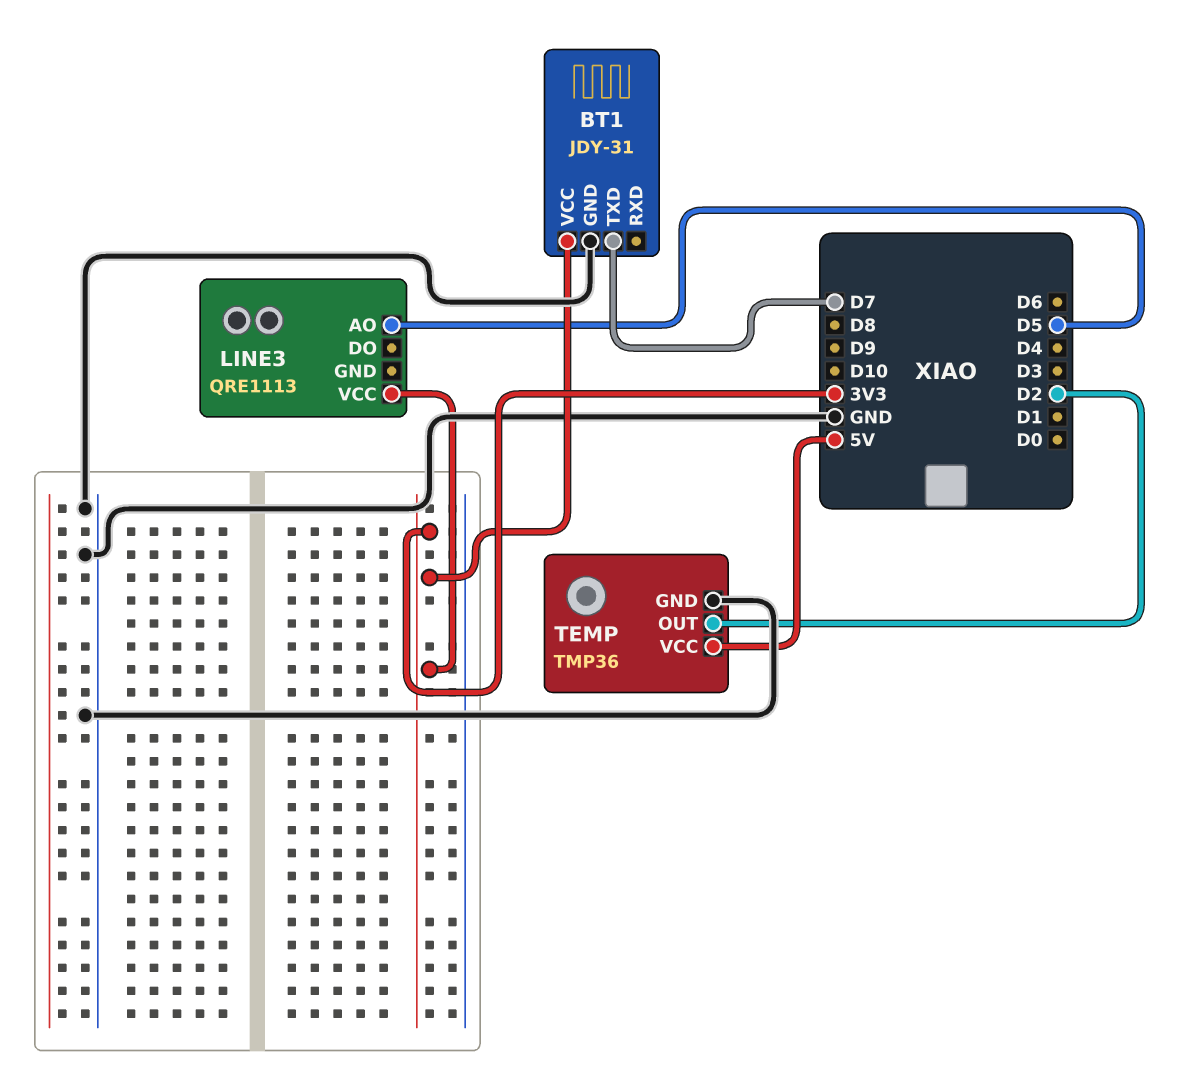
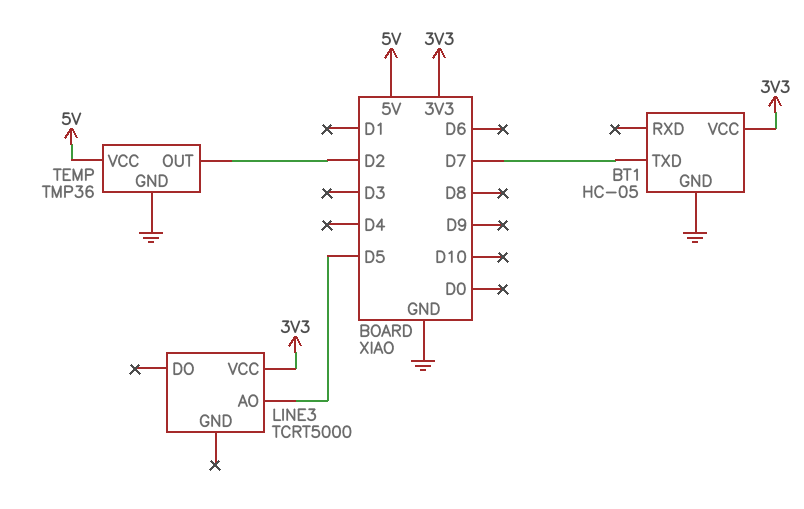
BT1: JDY-31 -> HC-05
LINE3: QRE1113 -> TCRT5000

